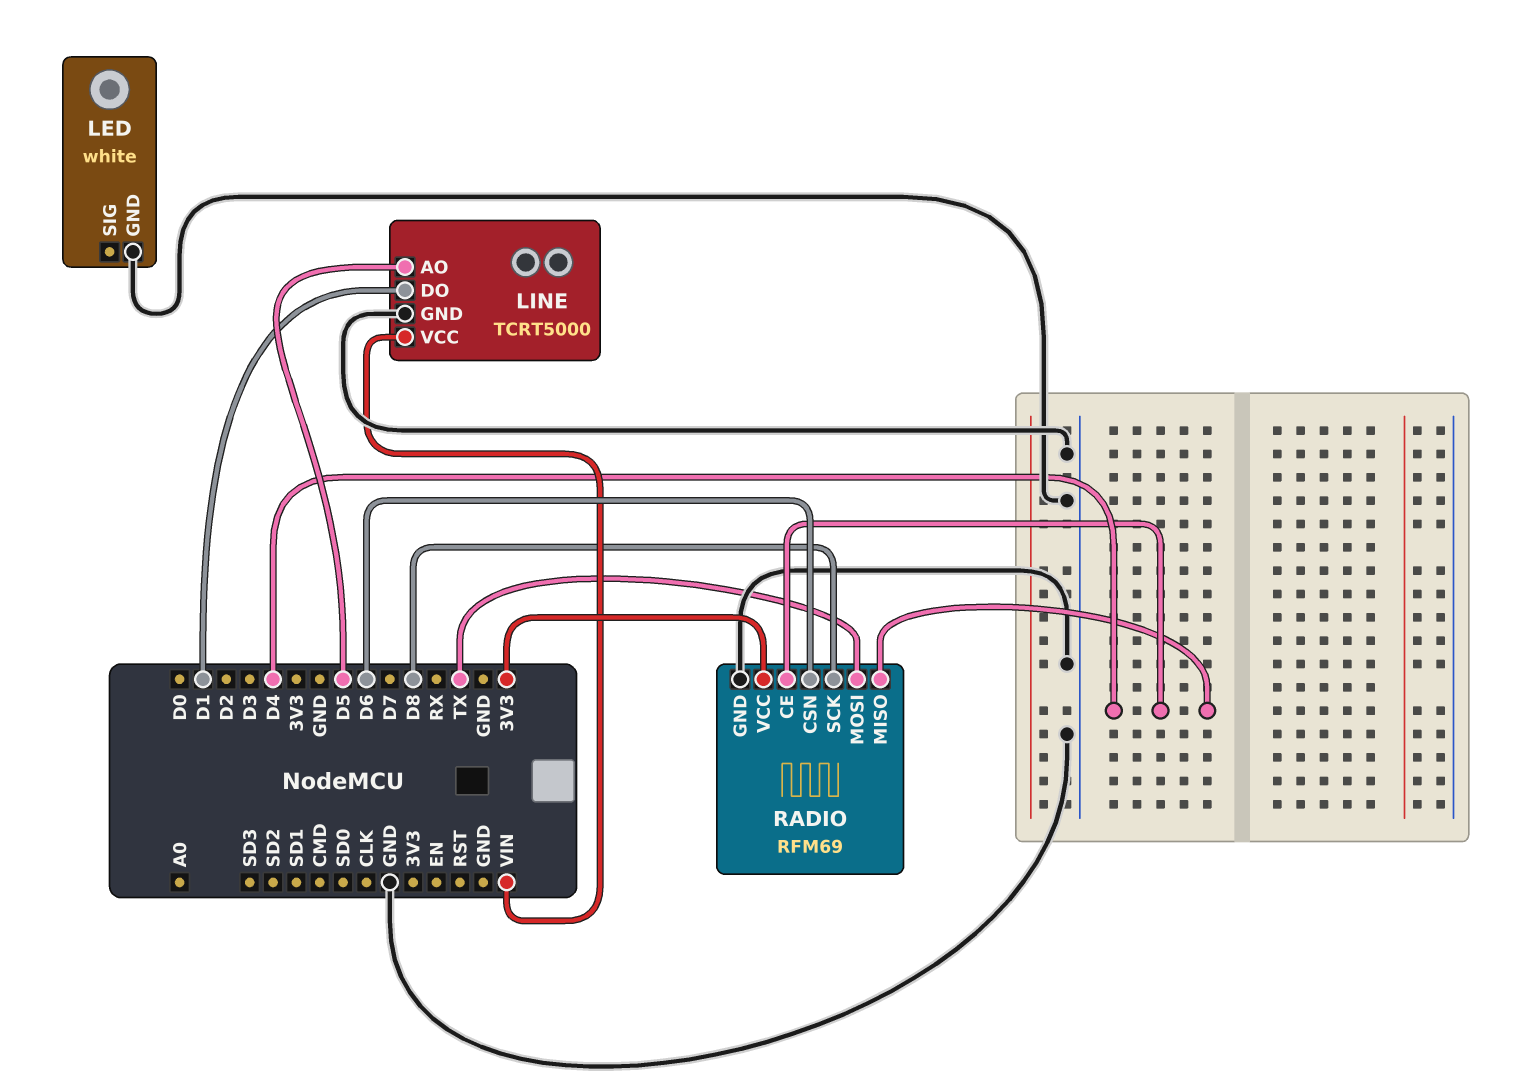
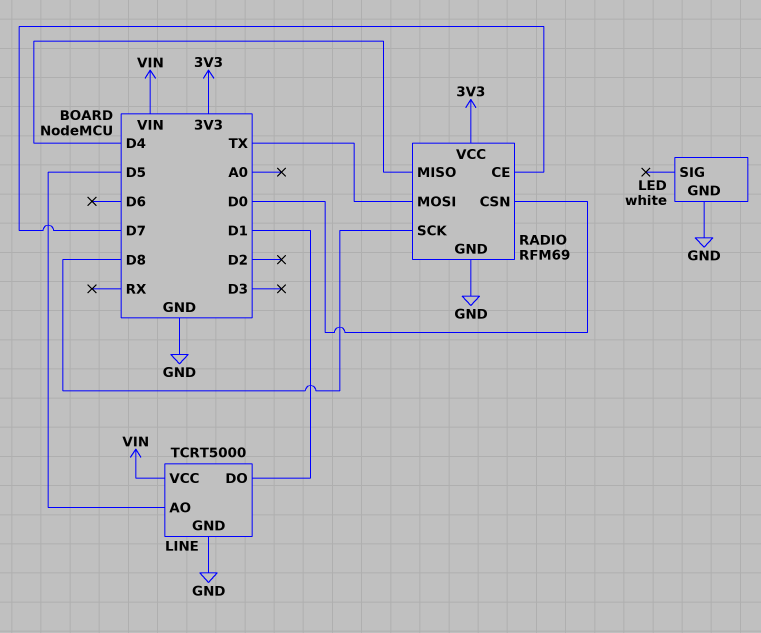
RADIO pin CE: D4 -> D7
RADIO pin CSN: D6 -> D0

